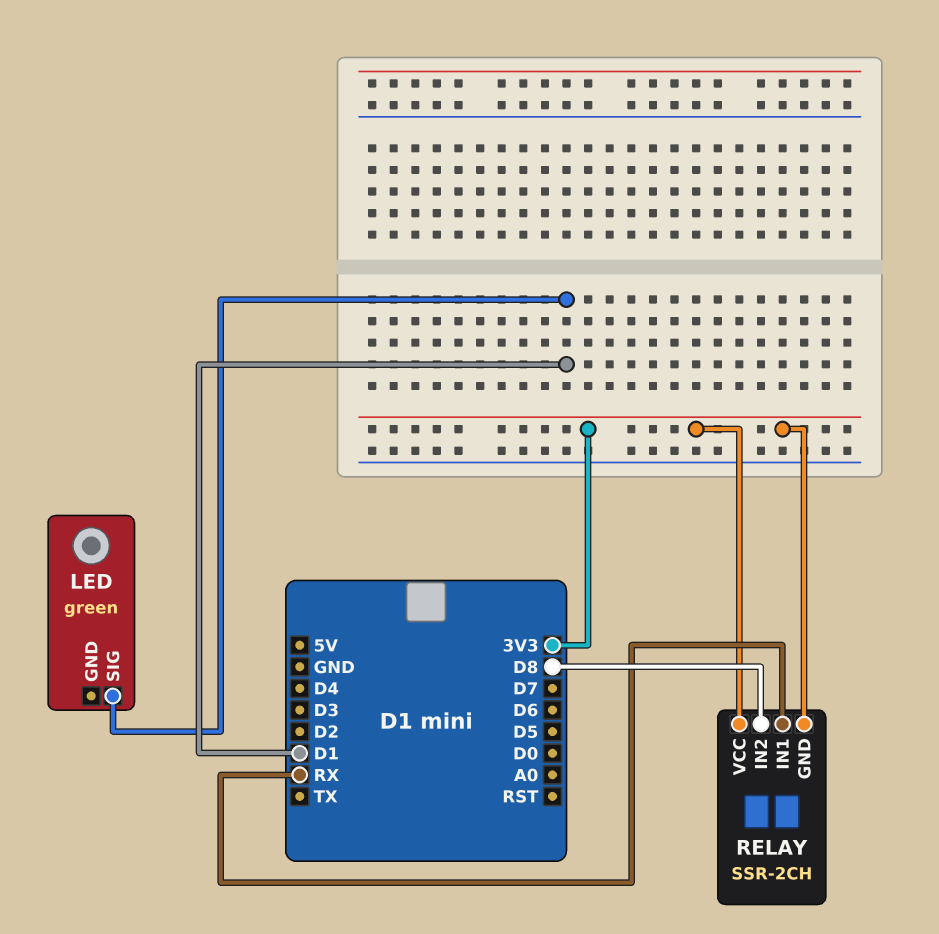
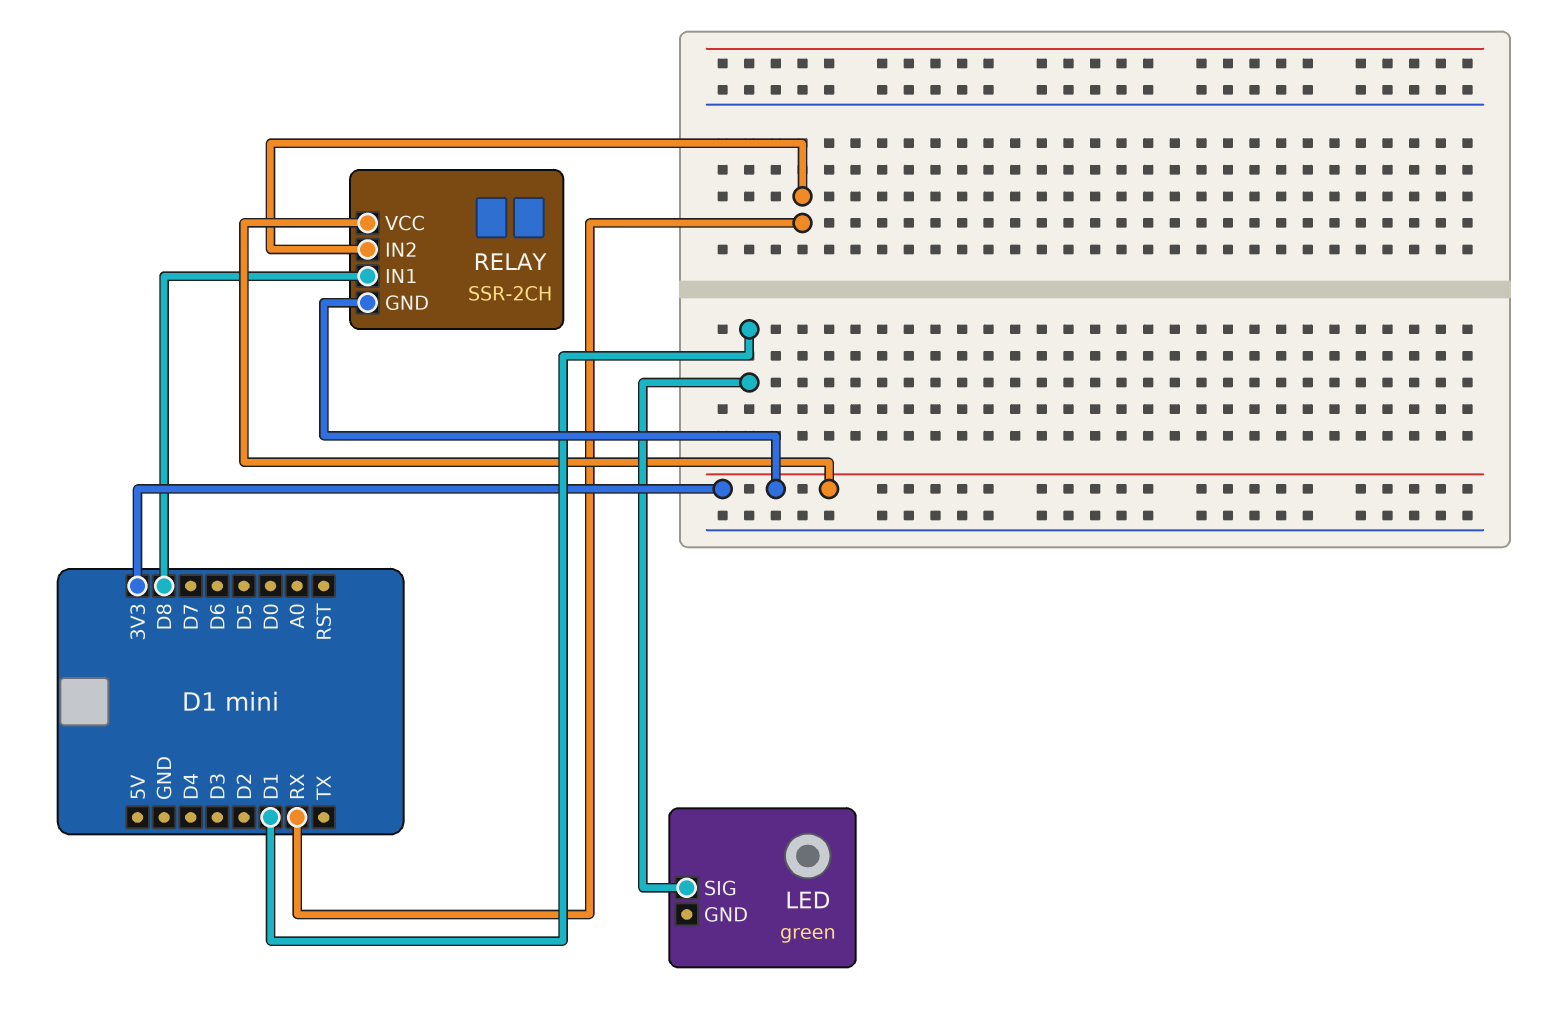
RELAY pin IN1: RX -> D8
RELAY pin IN2: D8 -> RX

